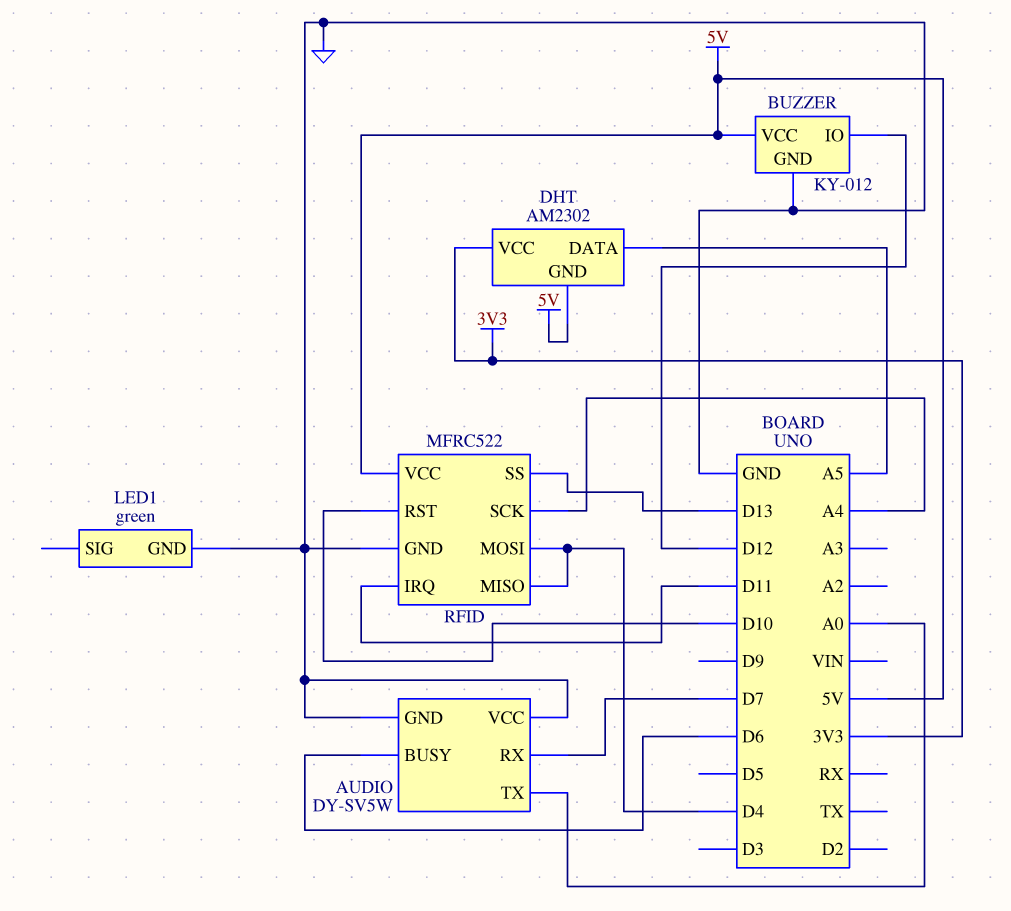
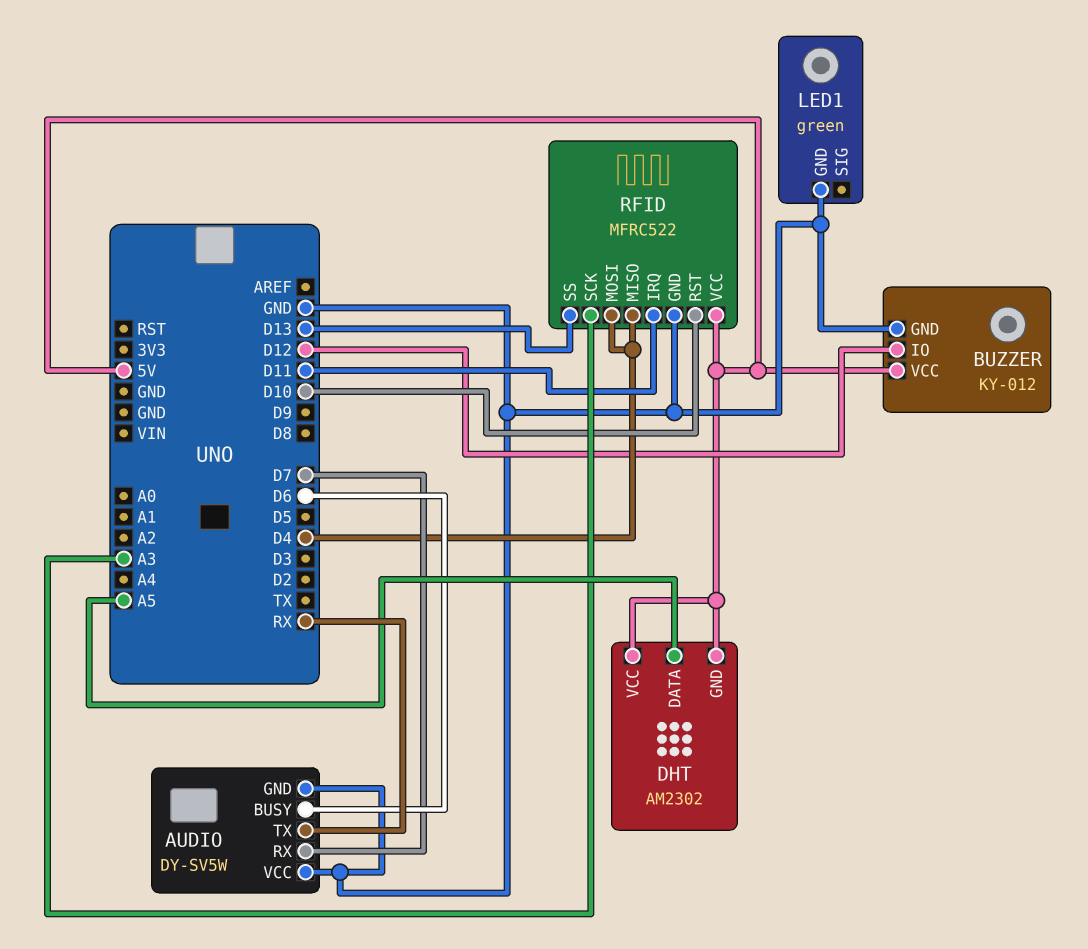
AUDIO pin TX: A0 -> RX
DHT pin VCC: 3V3 -> 5V
RFID pin SCK: A4 -> A3

